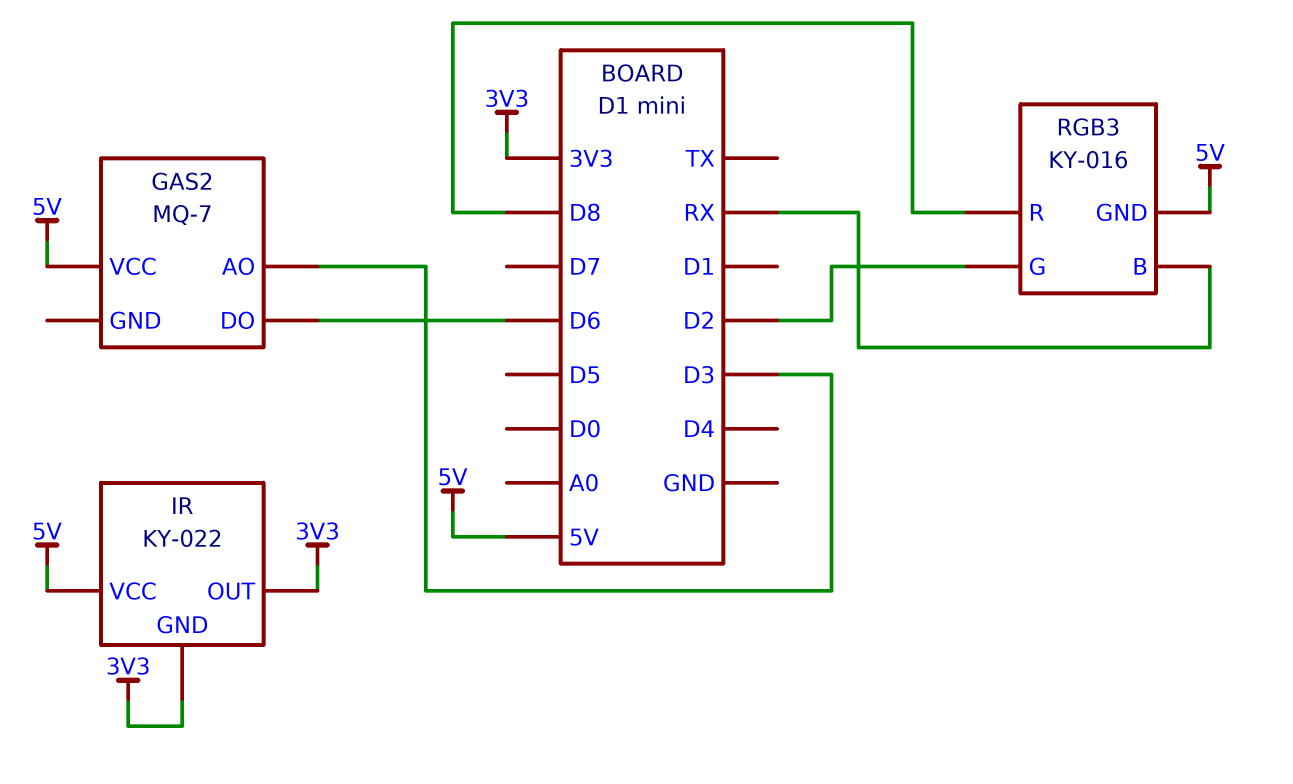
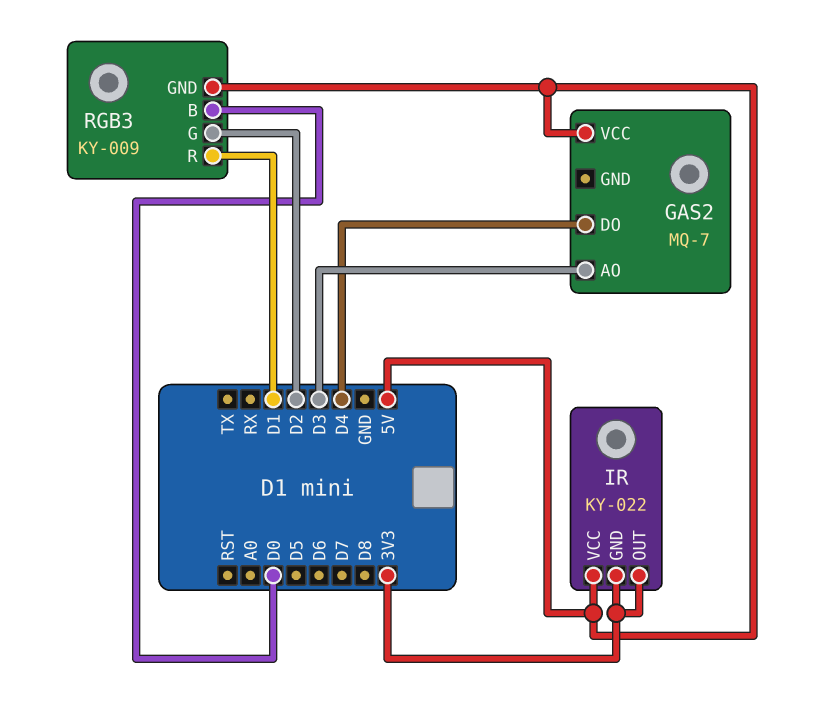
GAS2 pin DO: D6 -> D4
RGB3: KY-016 -> KY-009
RGB3 pin B: RX -> D0
RGB3 pin R: D8 -> D1

